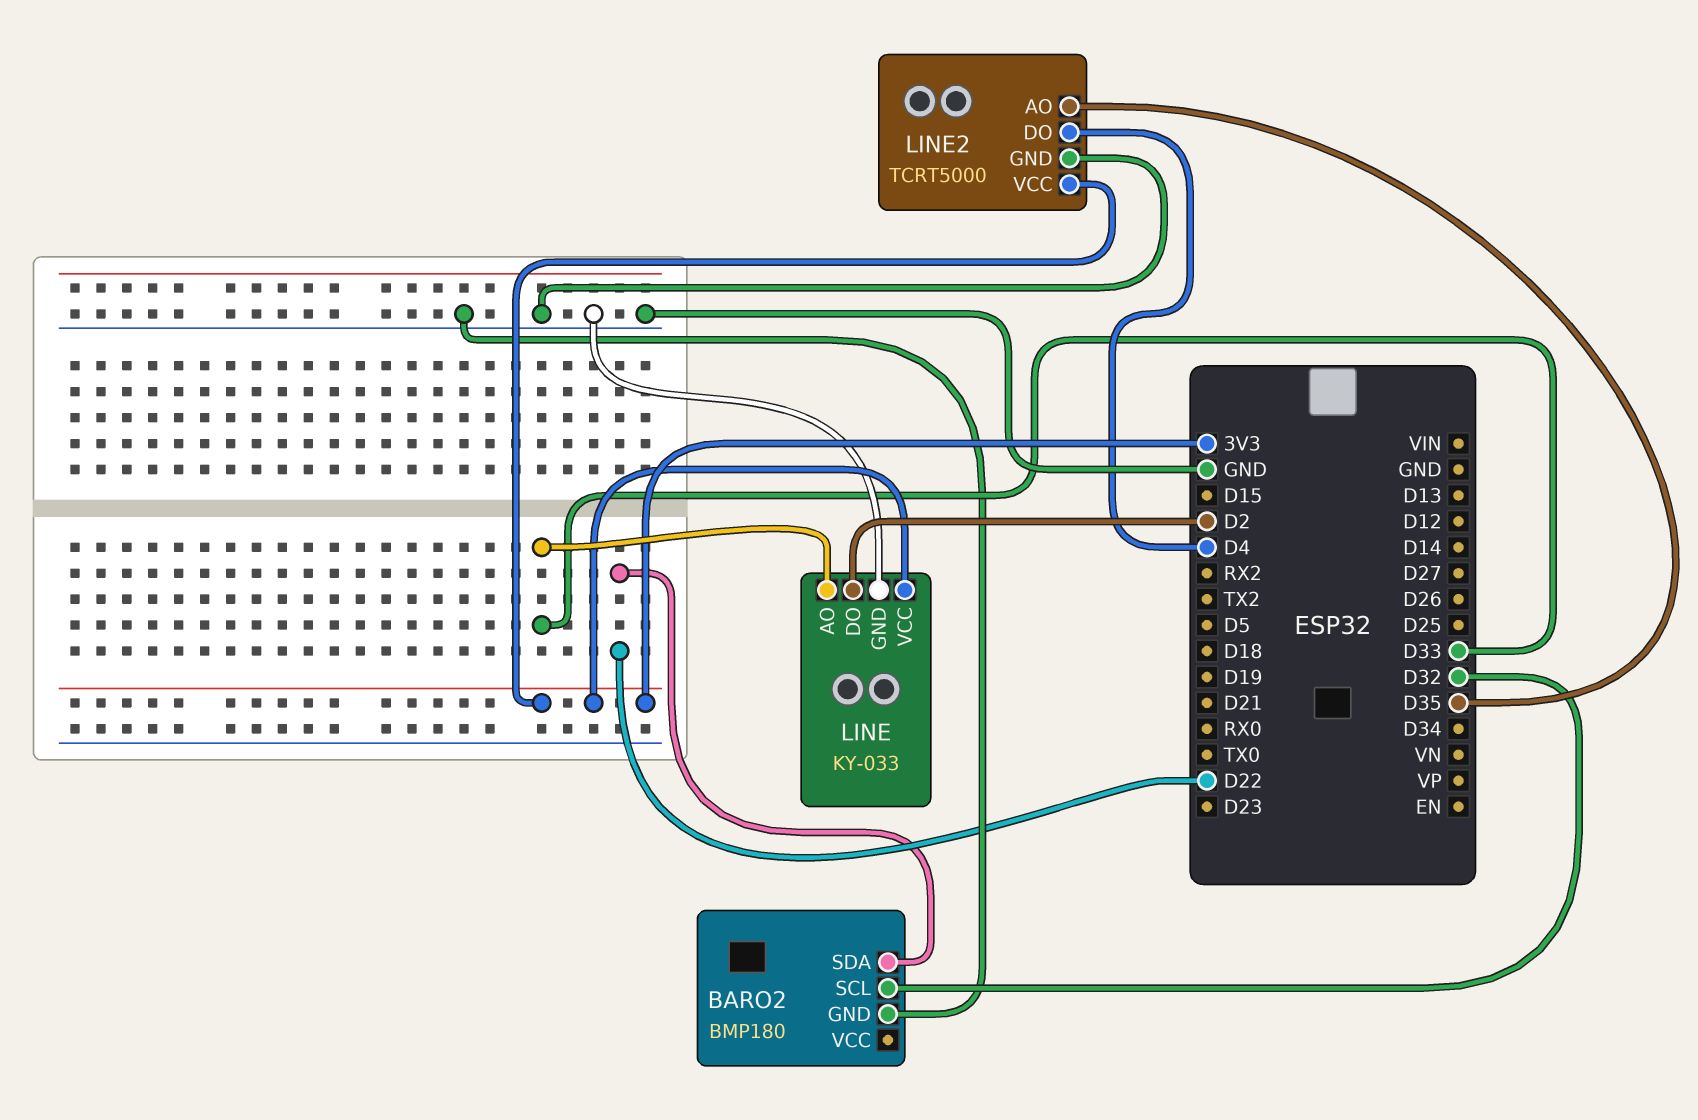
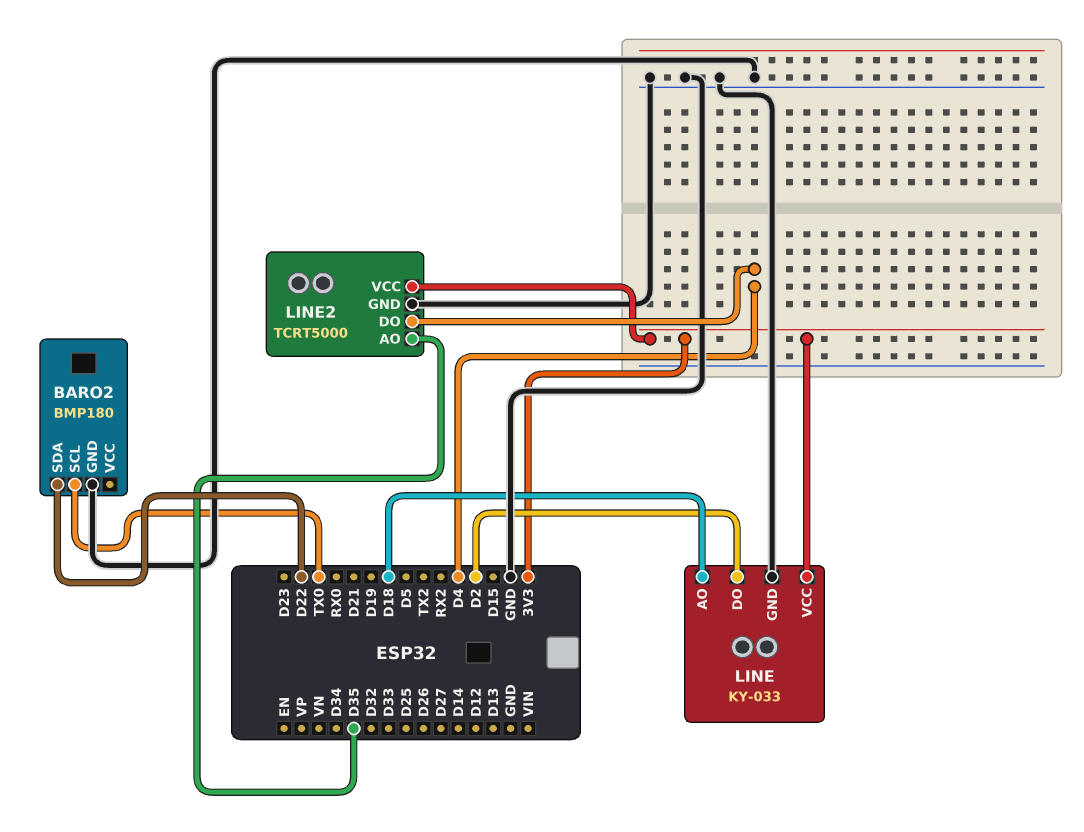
BARO2 pin SCL: D32 -> TX0
LINE pin AO: D33 -> D18

